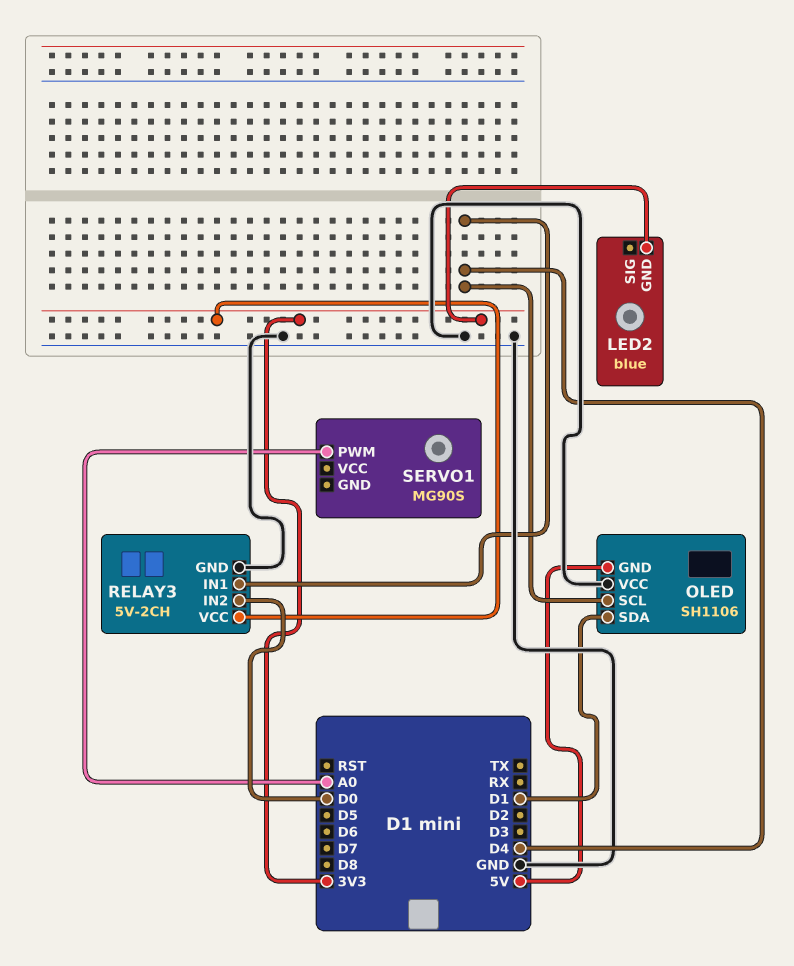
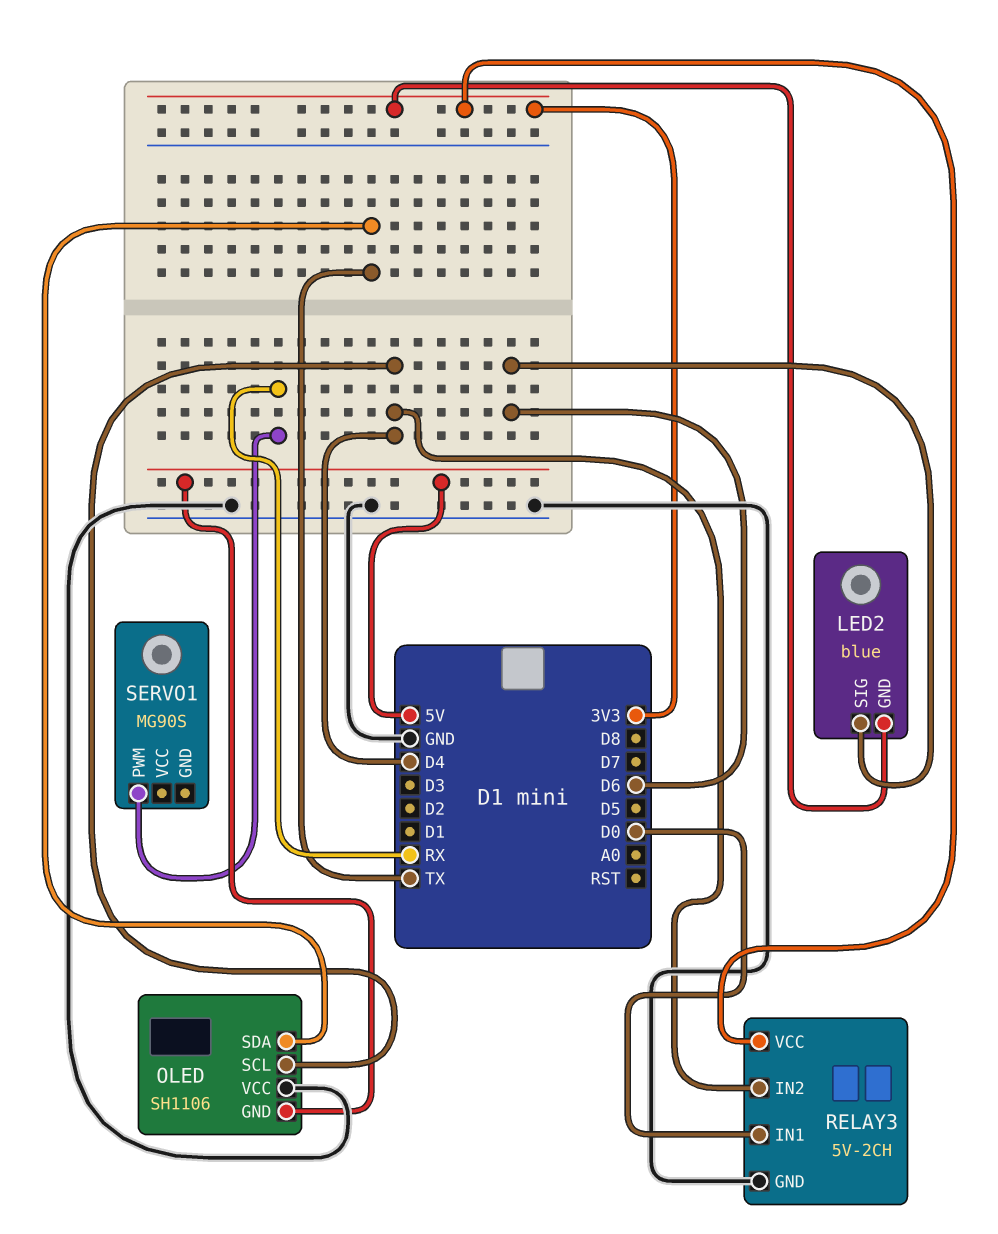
LED2 pin SIG: none -> D6
OLED pin SDA: D1 -> TX
RELAY3 pin IN1: D4 -> D0
RELAY3 pin IN2: D0 -> D4
SERVO1 pin PWM: A0 -> RX

